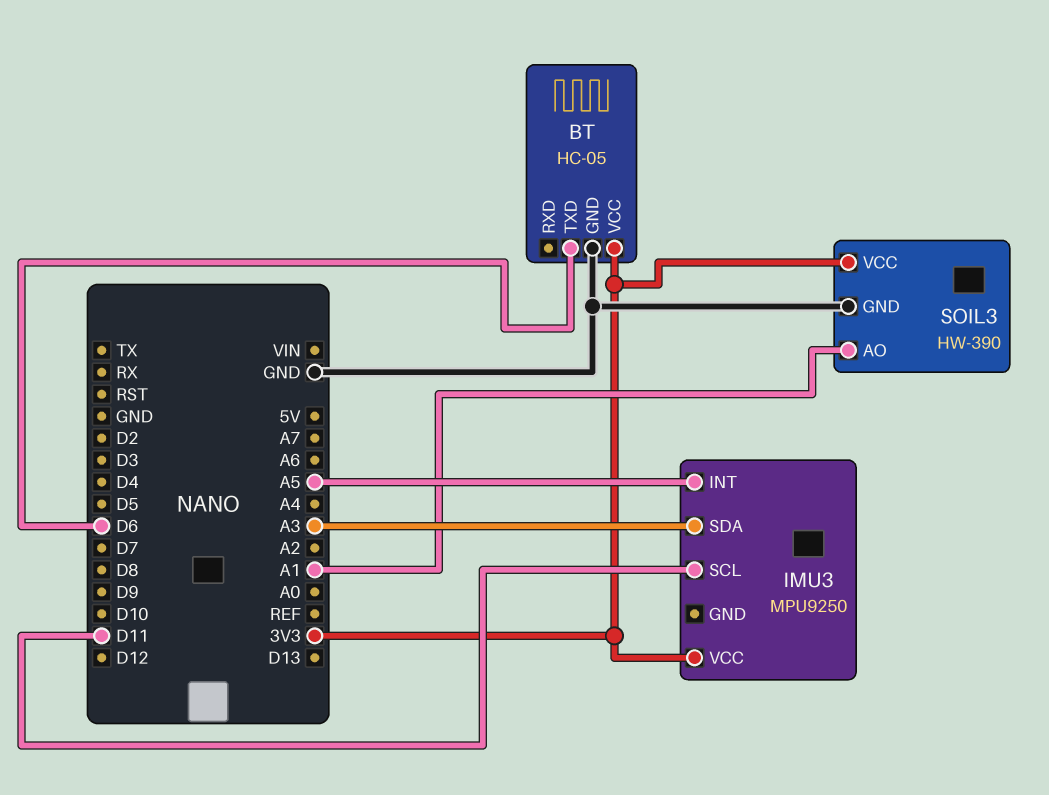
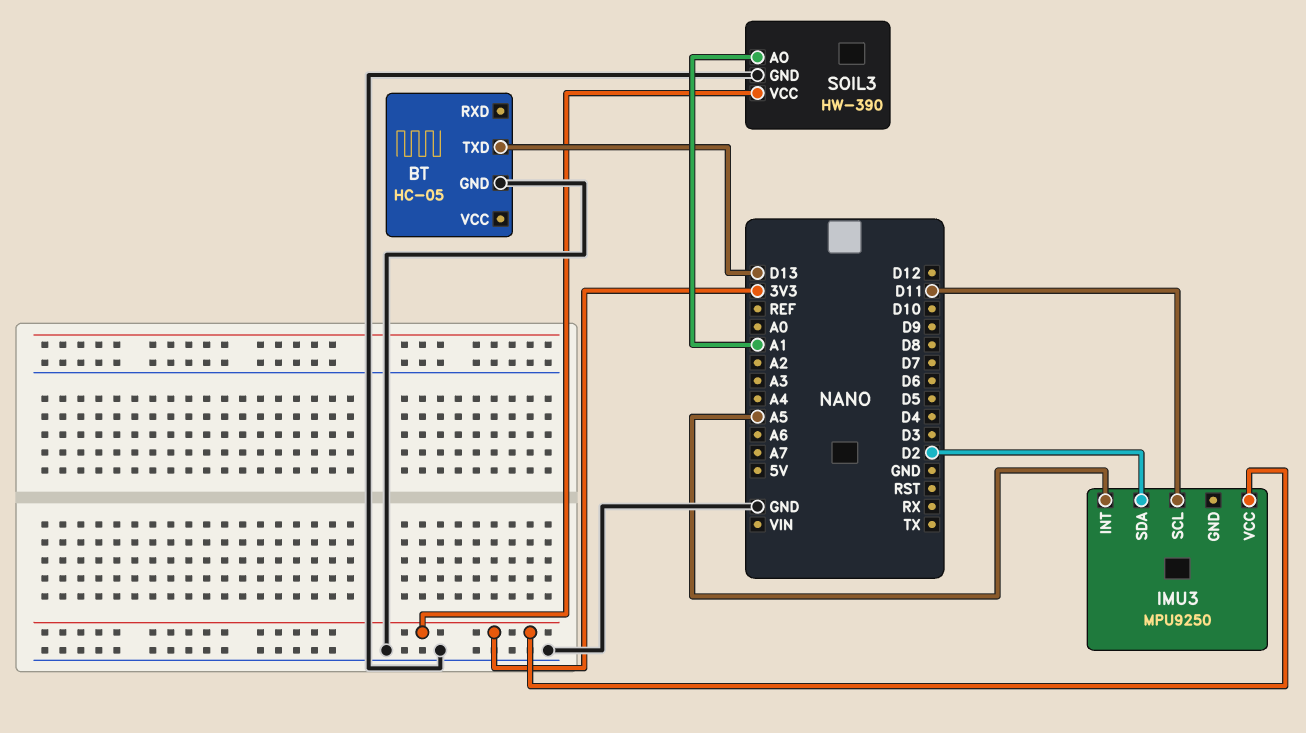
BT pin TXD: D6 -> D13
BT pin VCC: 3V3 -> none
IMU3 pin SDA: A3 -> D2

